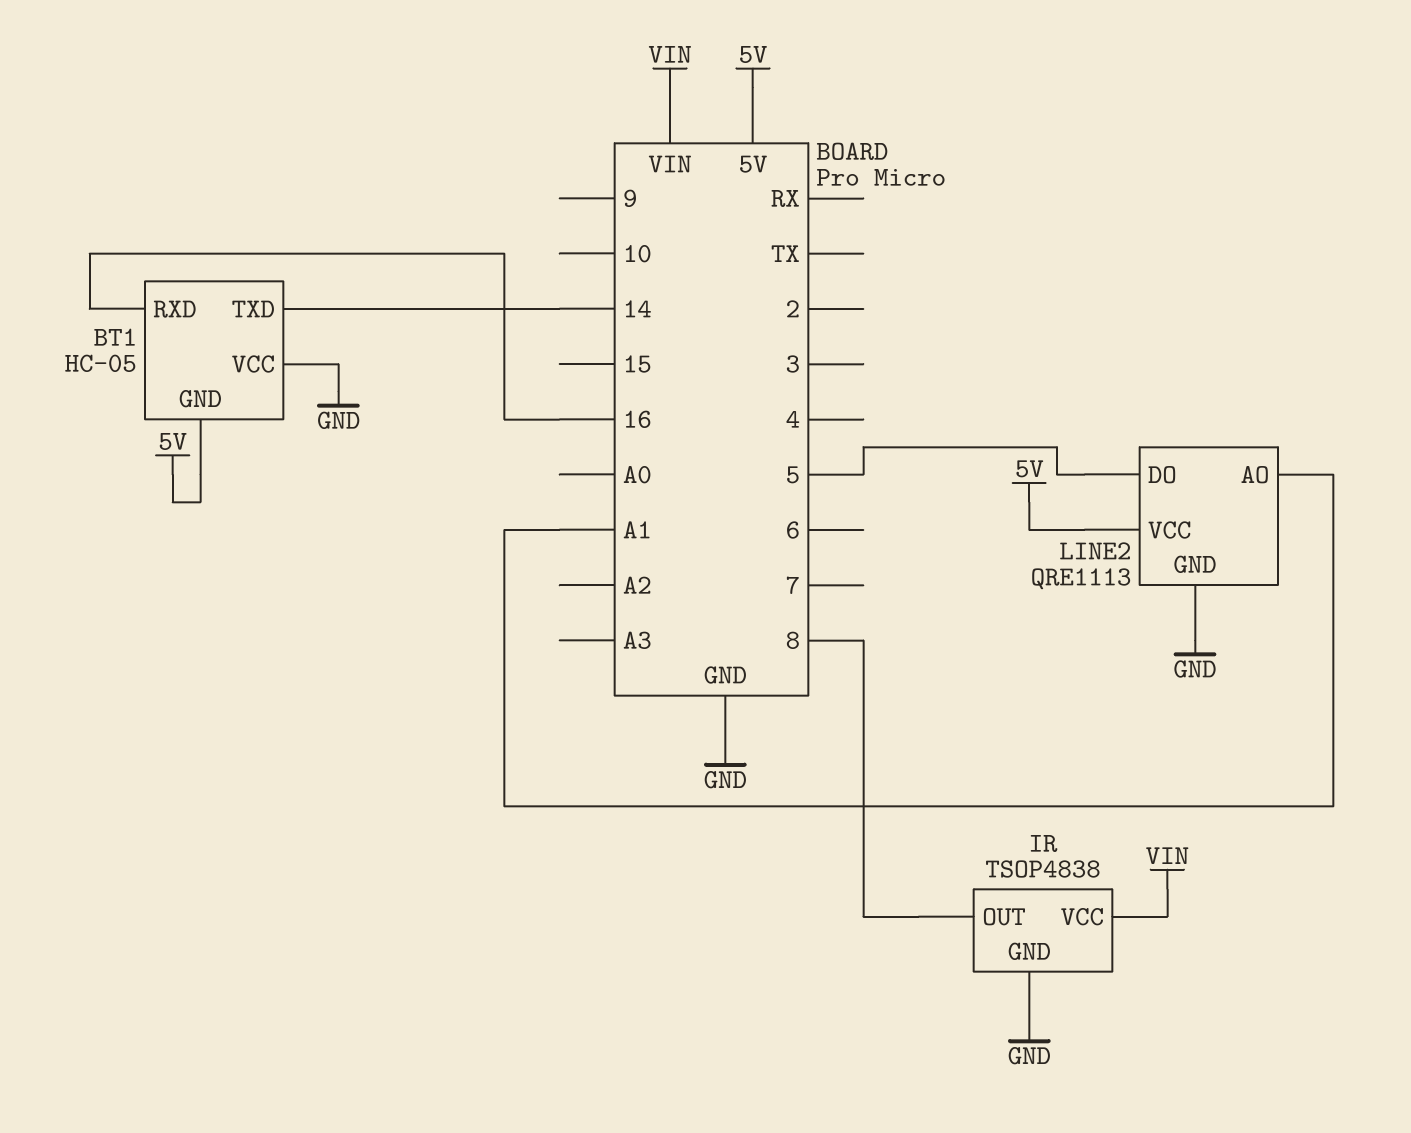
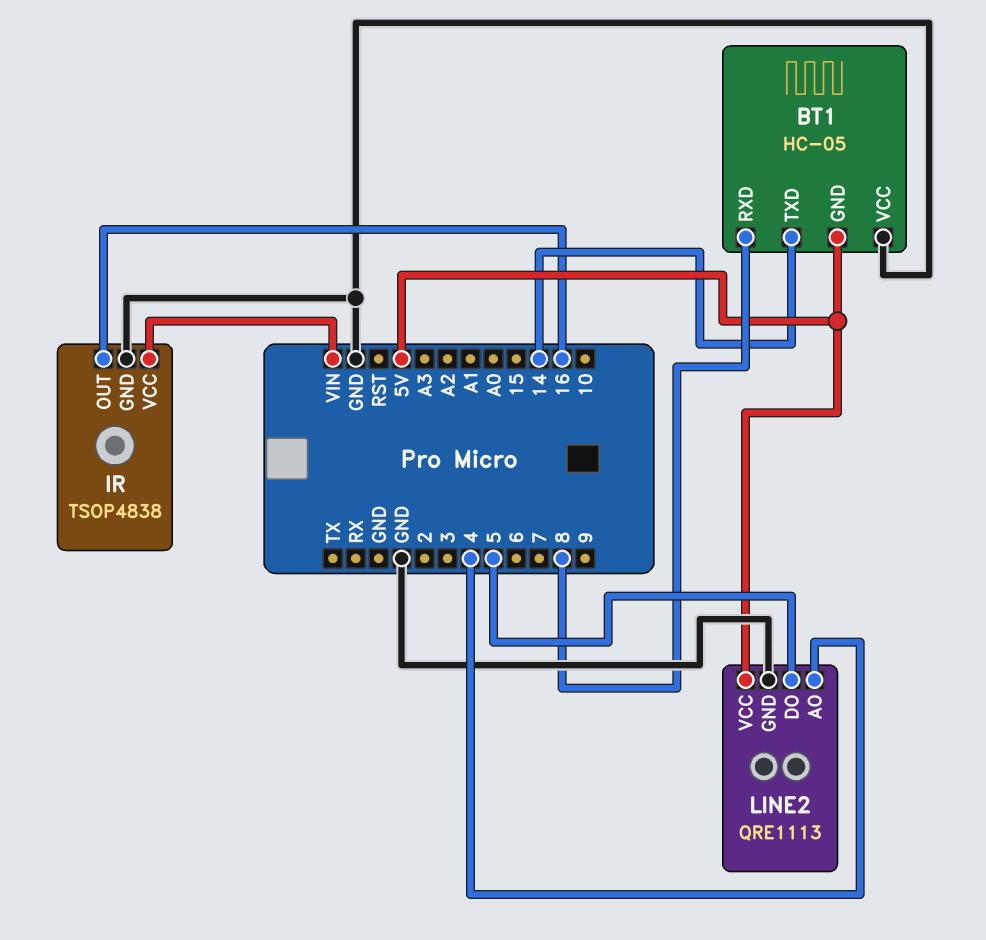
BT1 pin RXD: 16 -> 8
IR pin OUT: 8 -> 16
LINE2 pin AO: A1 -> 4

